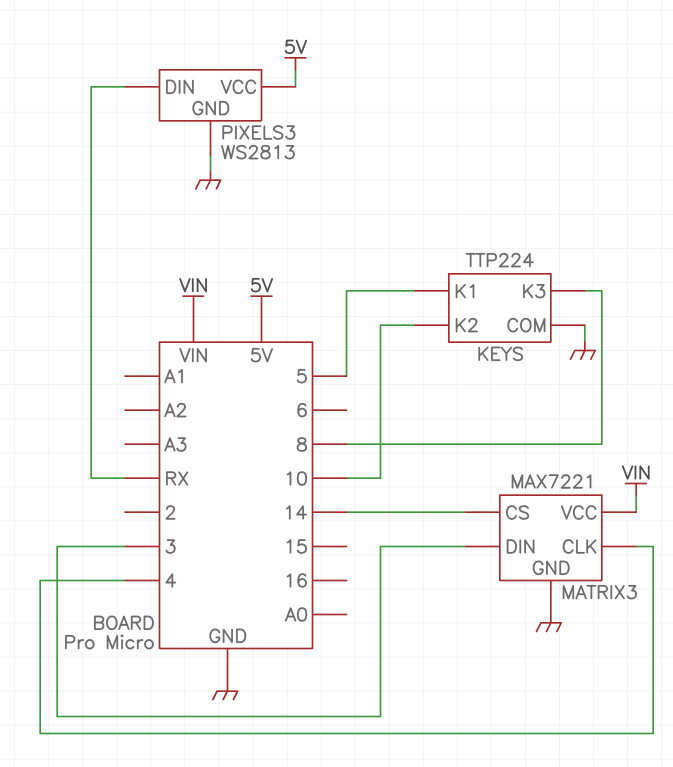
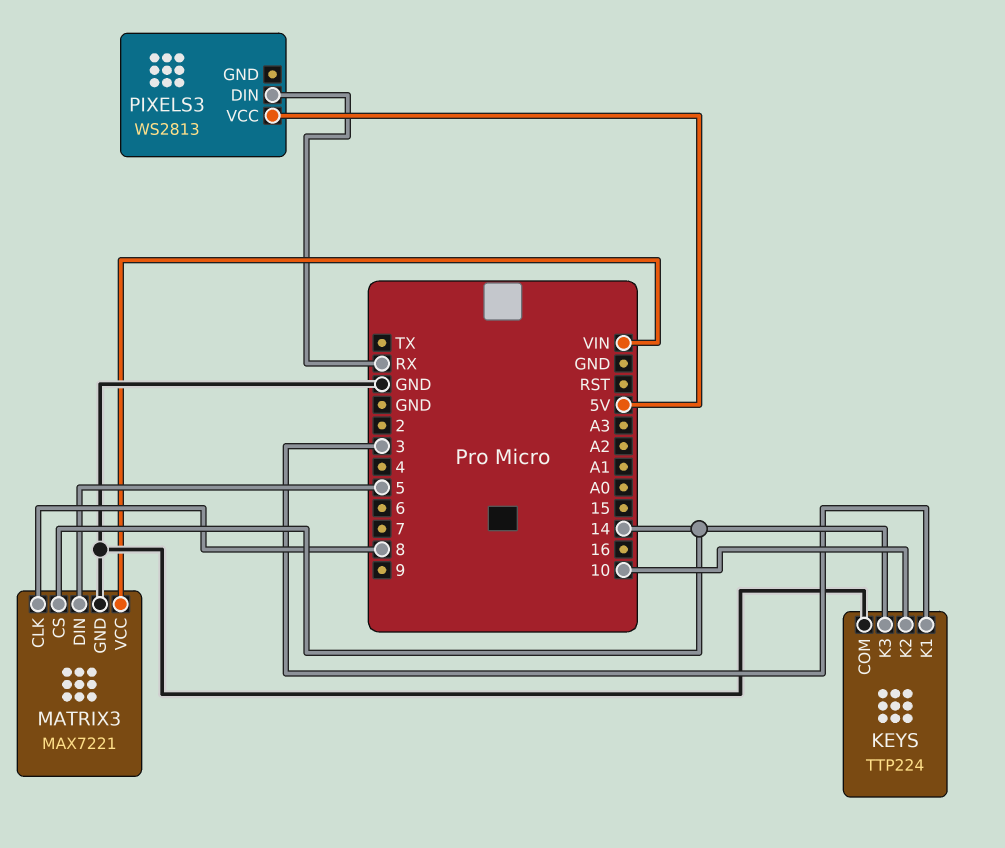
KEYS pin K1: 5 -> 3
KEYS pin K3: 8 -> 14
MATRIX3 pin CLK: 4 -> 8
MATRIX3 pin DIN: 3 -> 5
PIXELS3 pin GND: GND -> none

